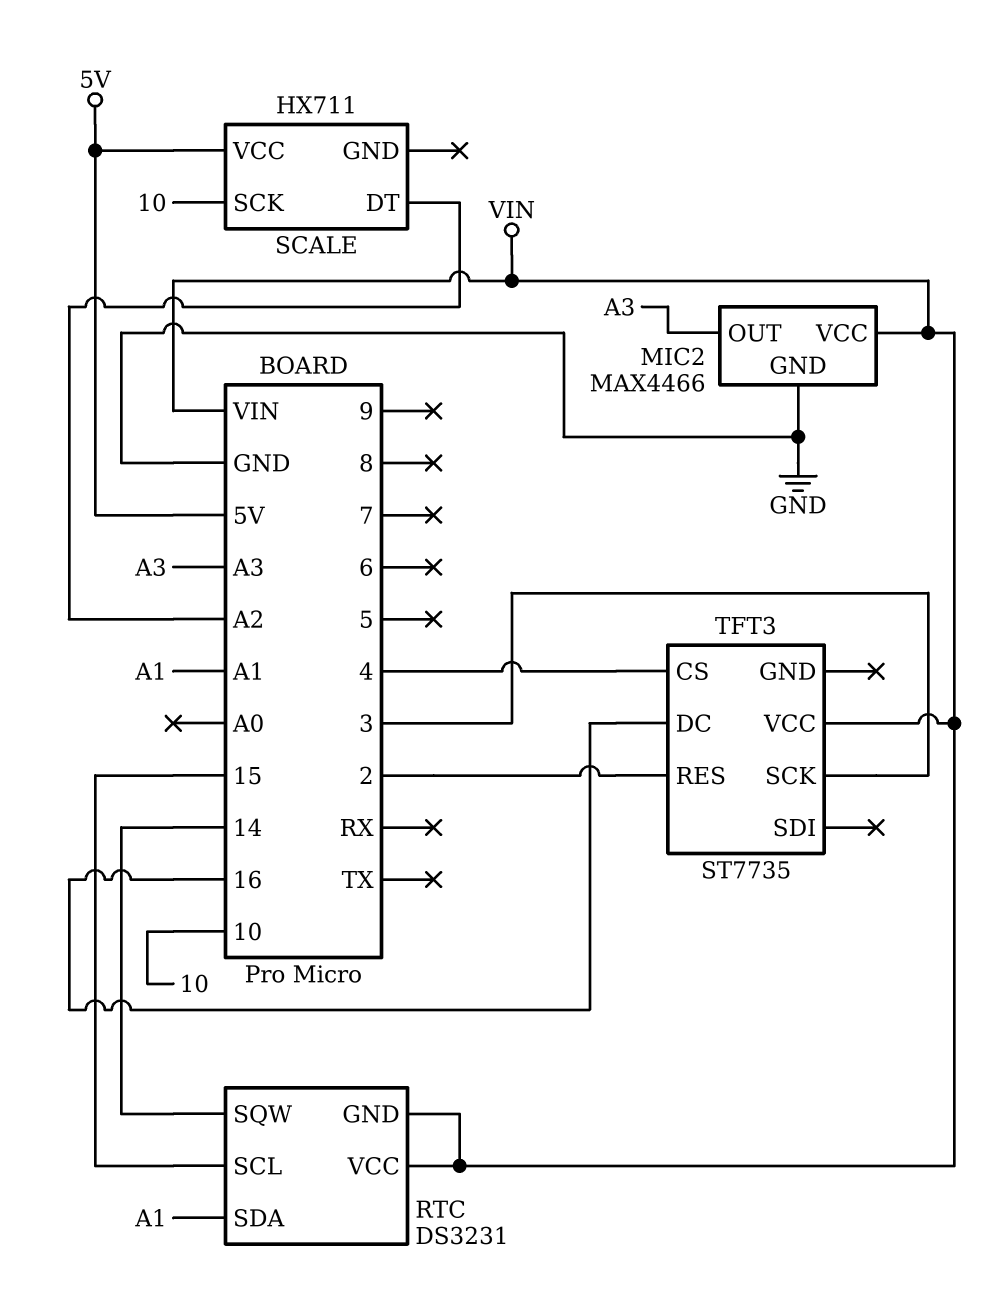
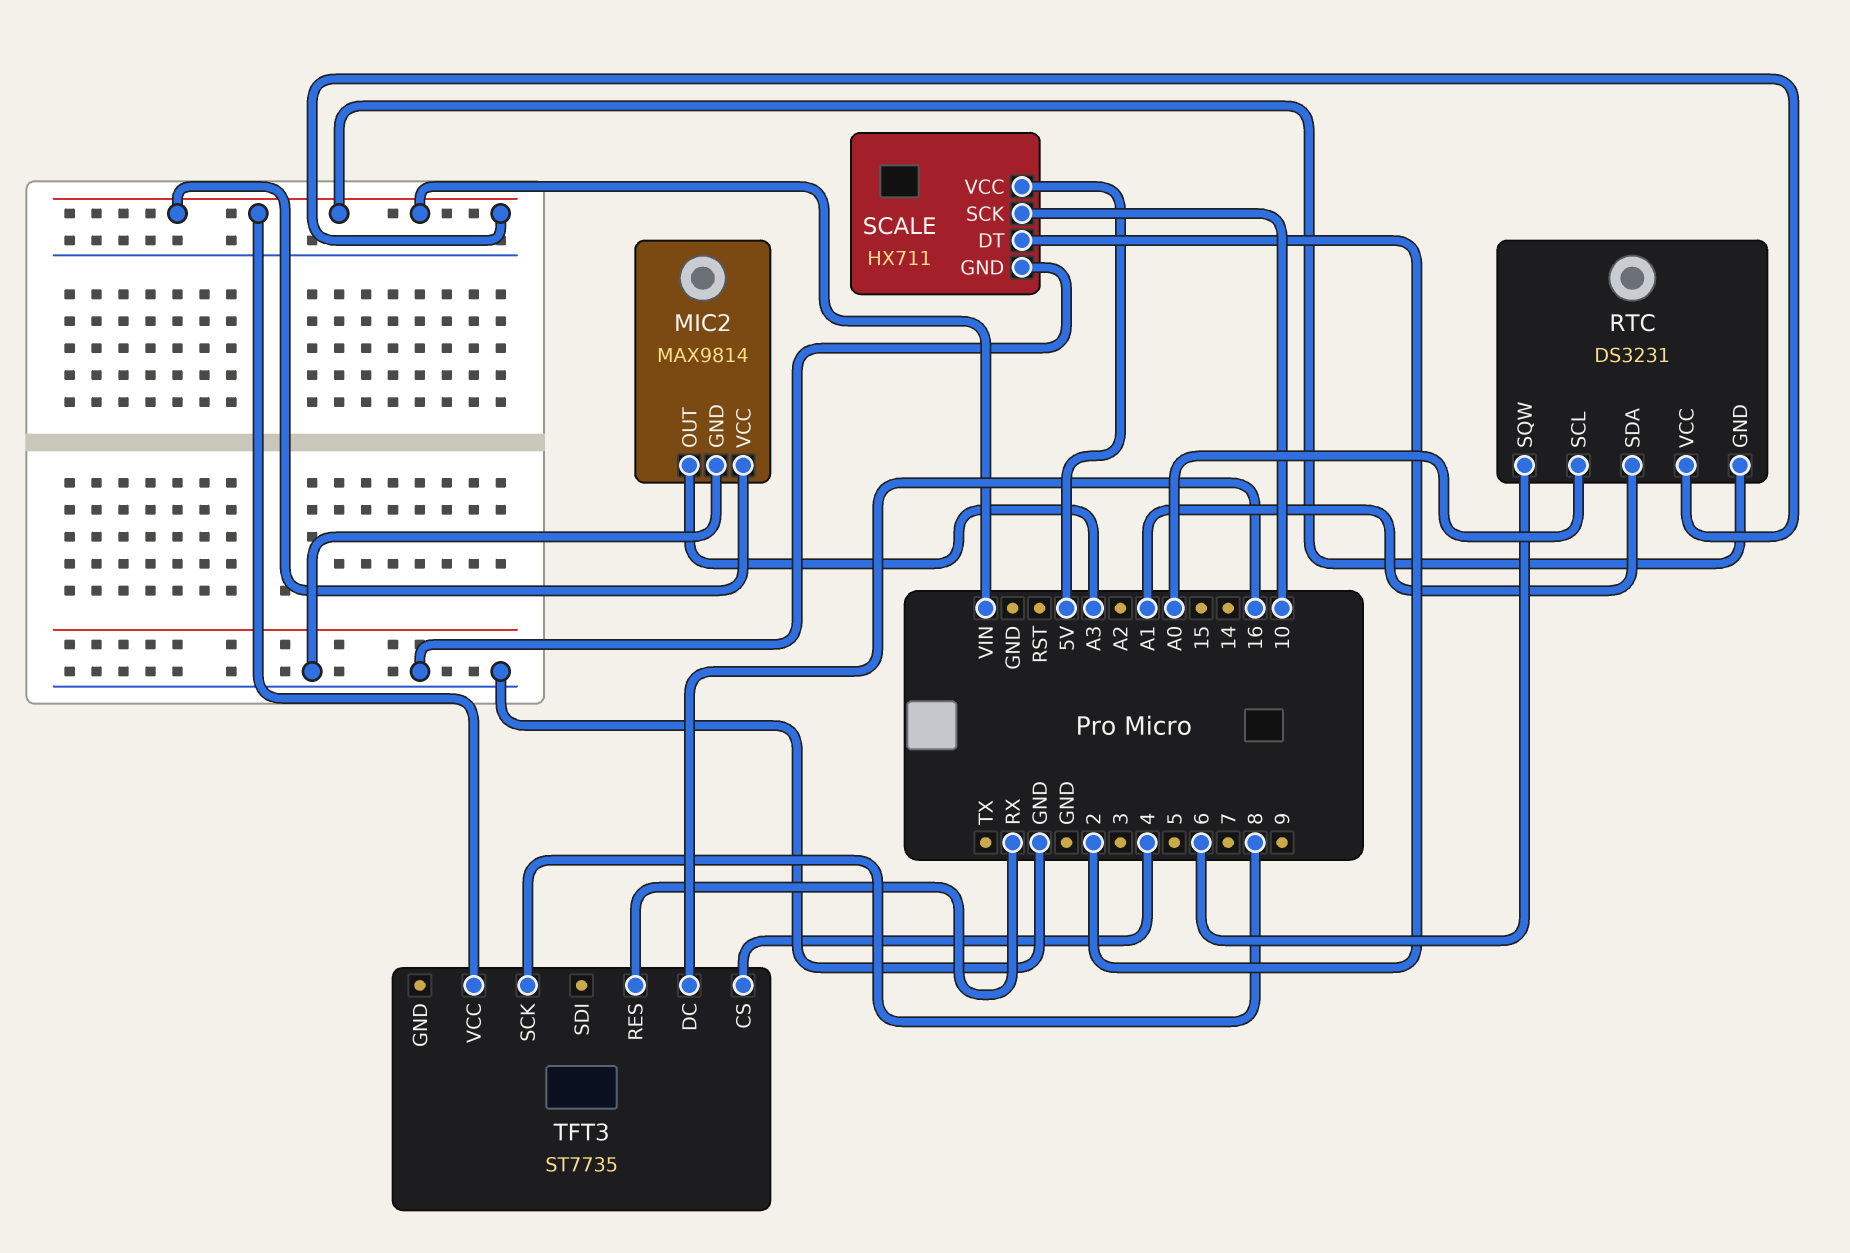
MIC2: MAX4466 -> MAX9814
RTC pin SCL: 15 -> A0
RTC pin SQW: 14 -> 6
SCALE pin DT: A2 -> 2
SCALE pin GND: none -> GND
TFT3 pin RES: 2 -> RX
TFT3 pin SCK: 3 -> 8

